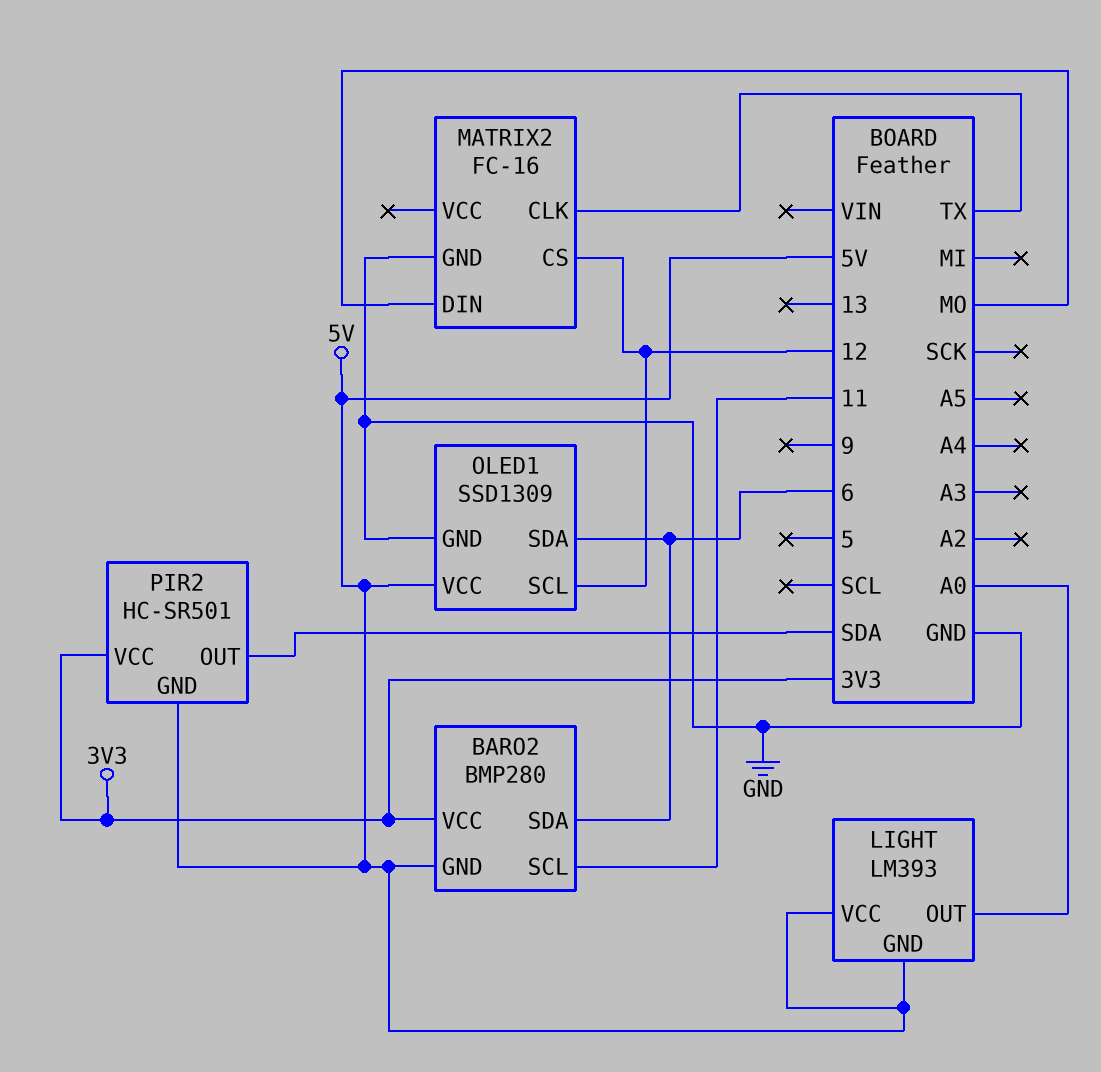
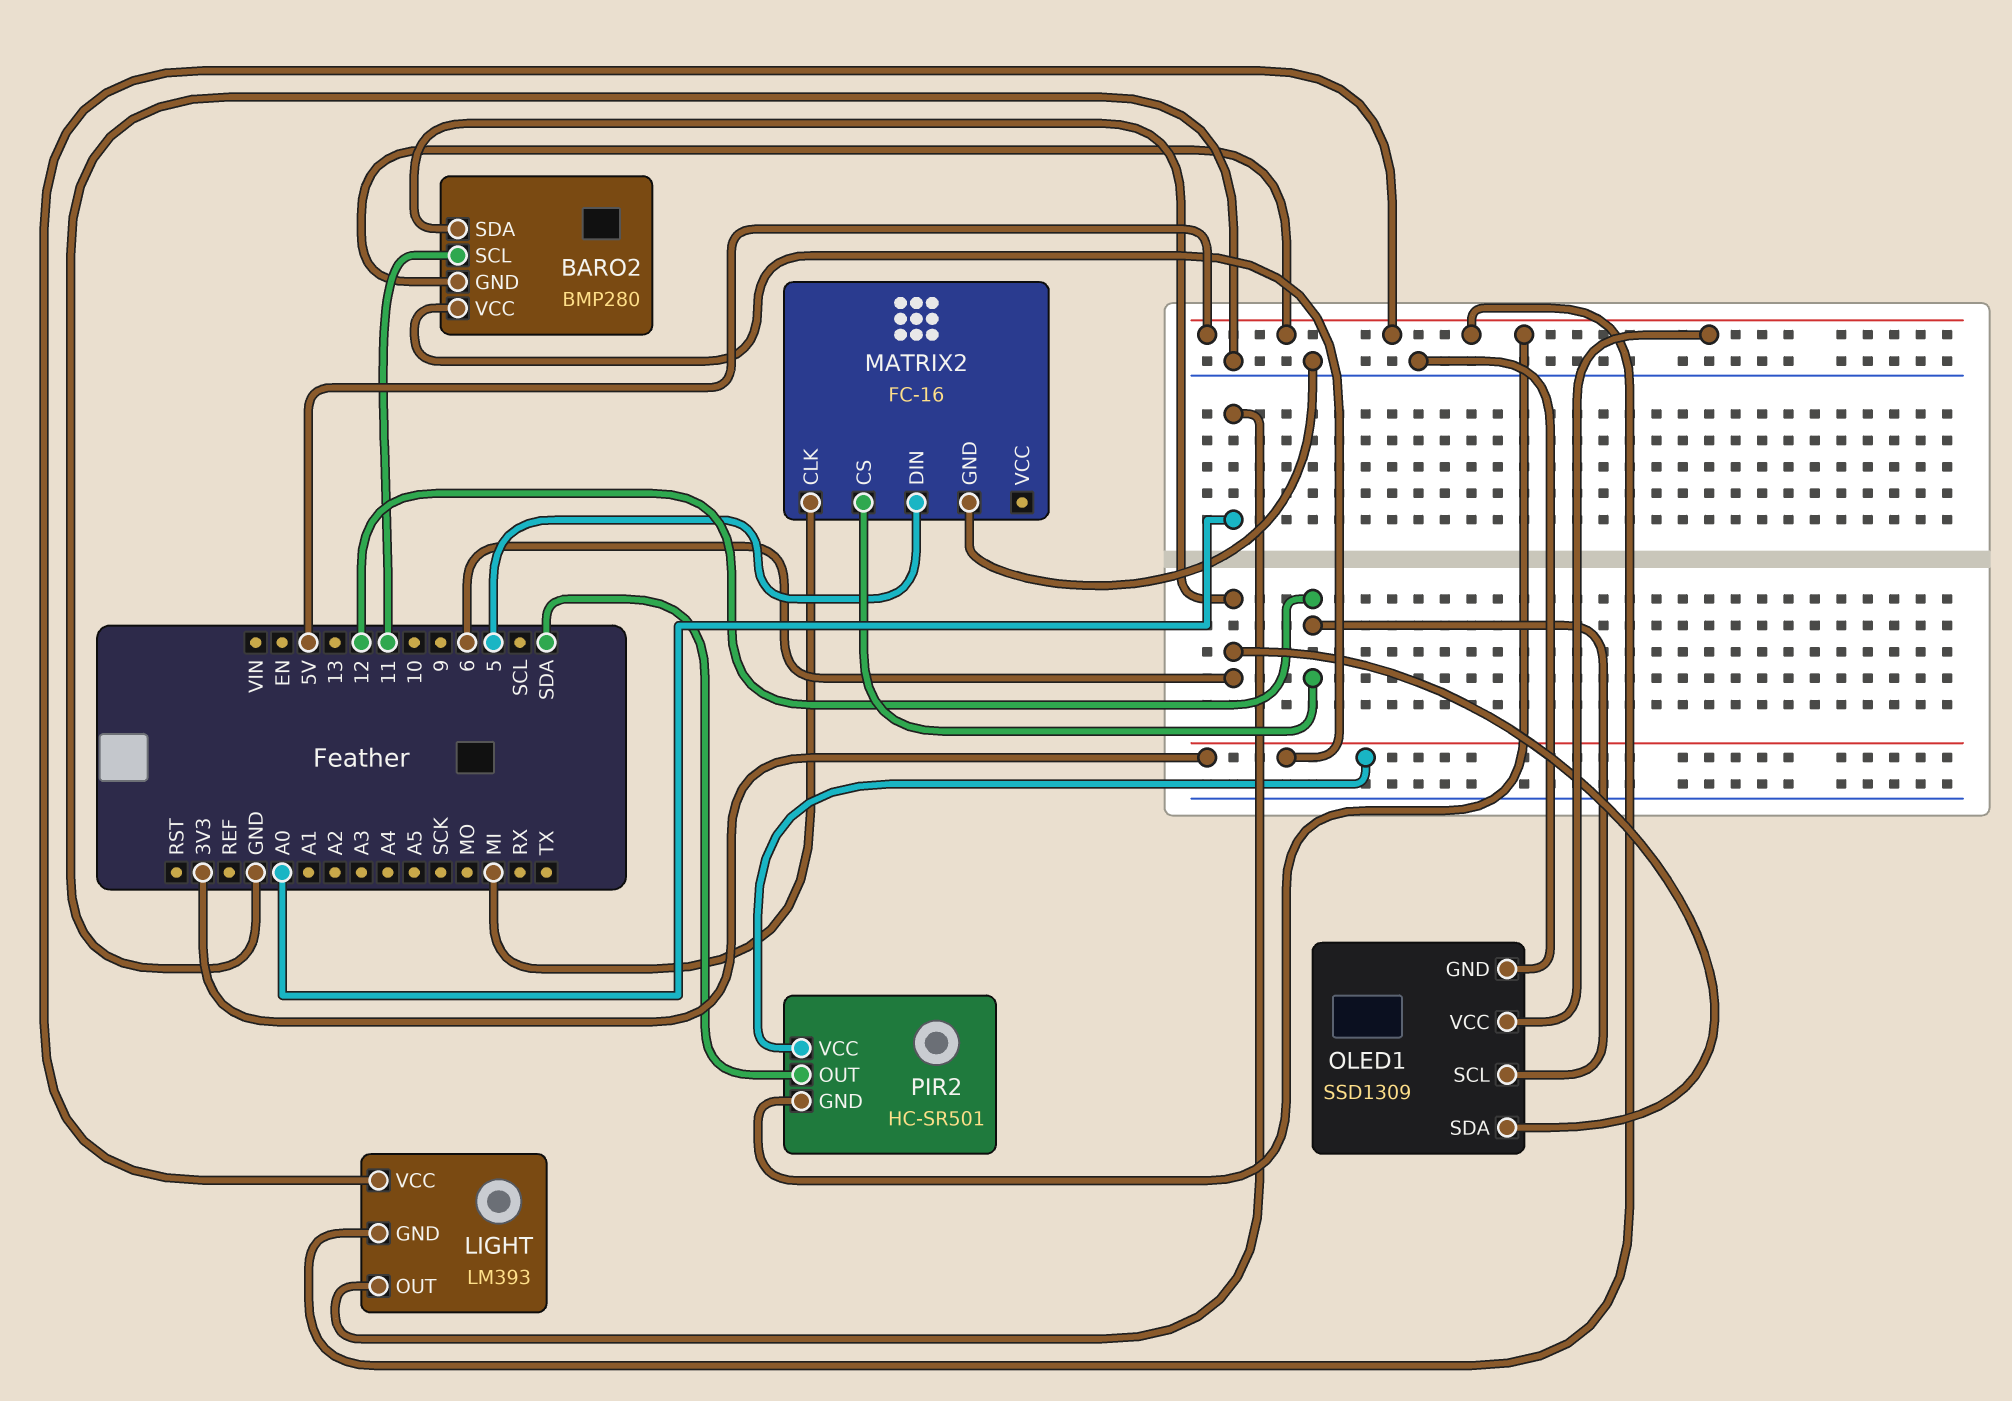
MATRIX2 pin CLK: TX -> MI
MATRIX2 pin DIN: MO -> 5

